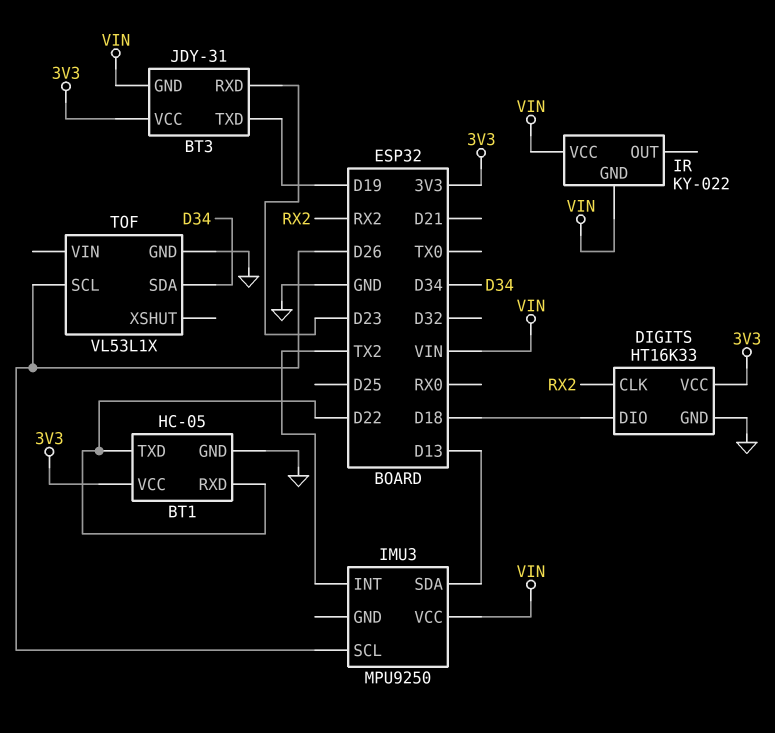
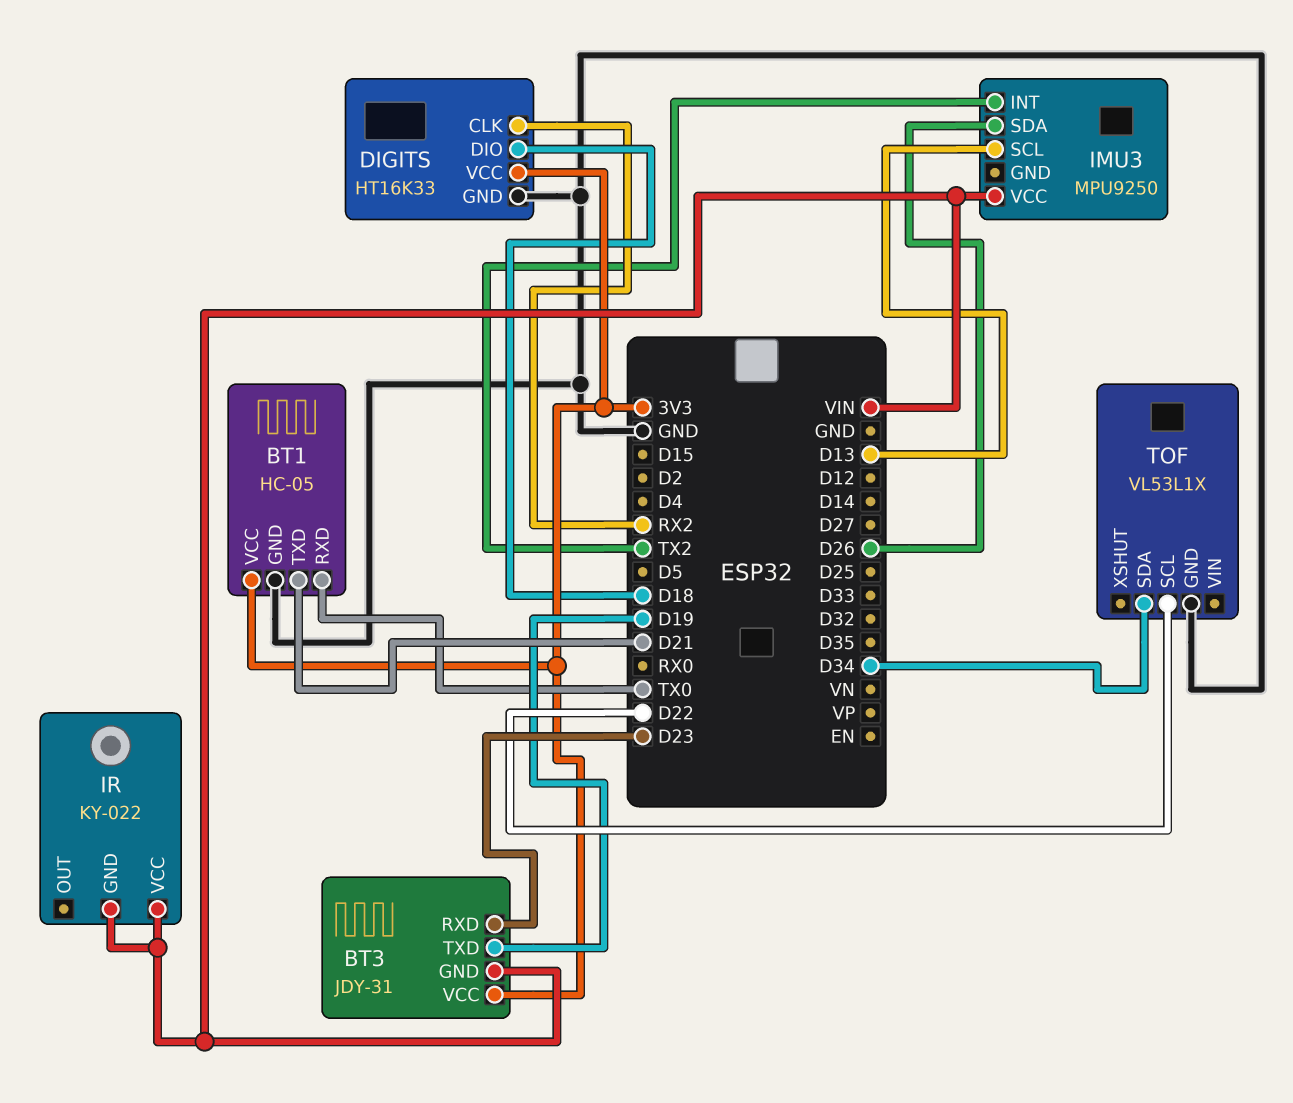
BT1 pin RXD: D22 -> TX0
BT1 pin TXD: D22 -> D21
IMU3 pin SCL: D26 -> D13
IMU3 pin SDA: D13 -> D26
TOF pin SCL: D26 -> D22

